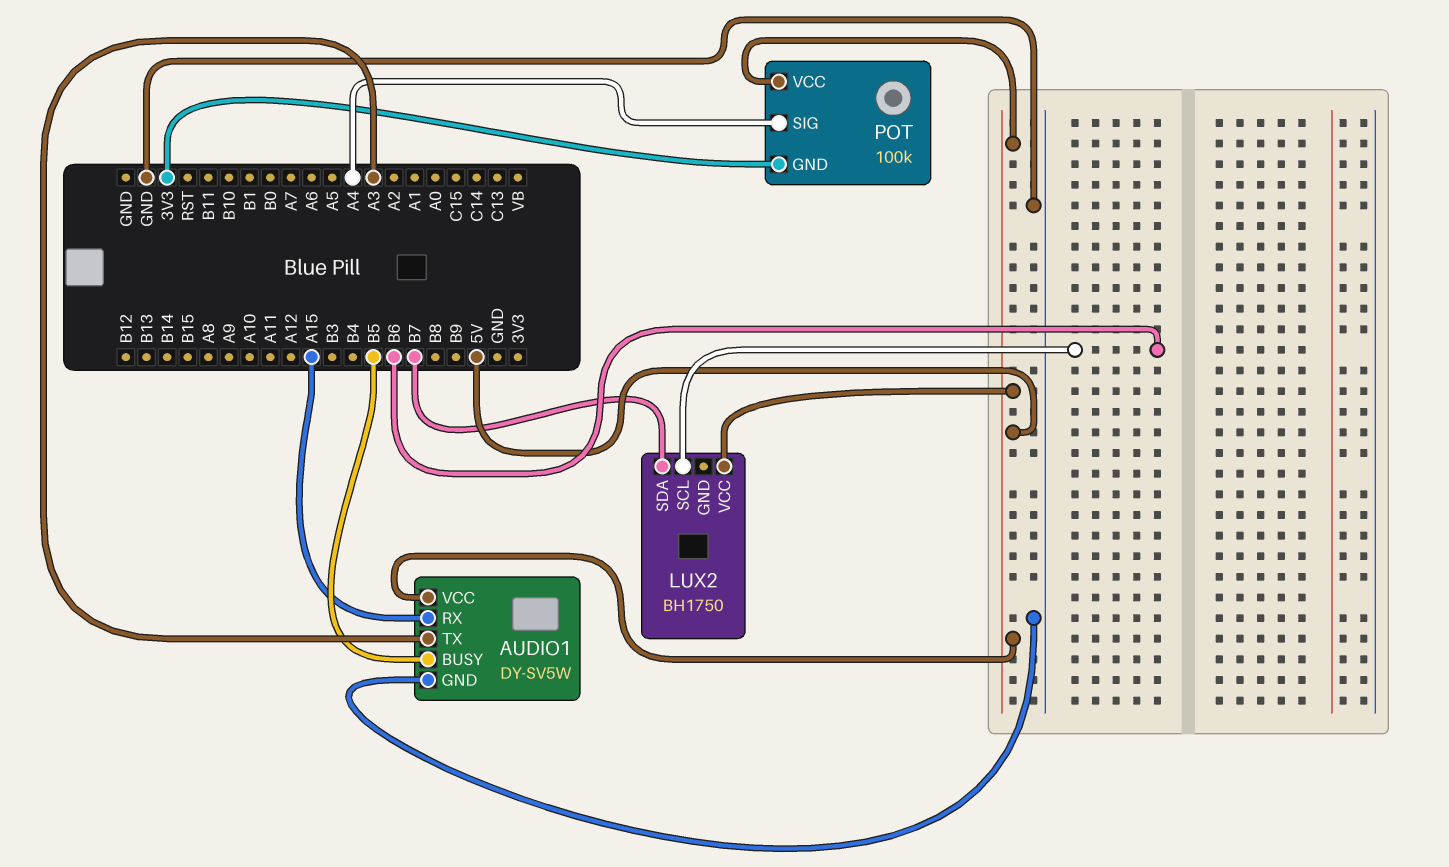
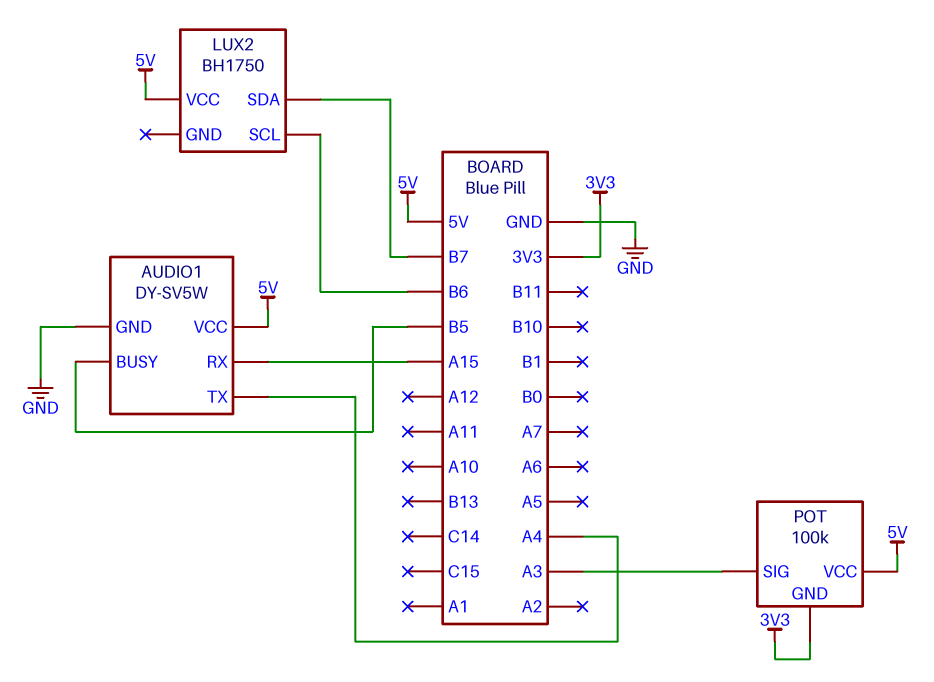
AUDIO1 pin TX: A3 -> A4
POT pin SIG: A4 -> A3

